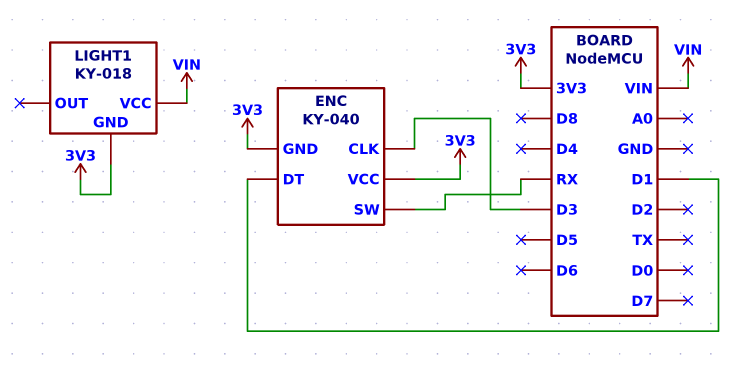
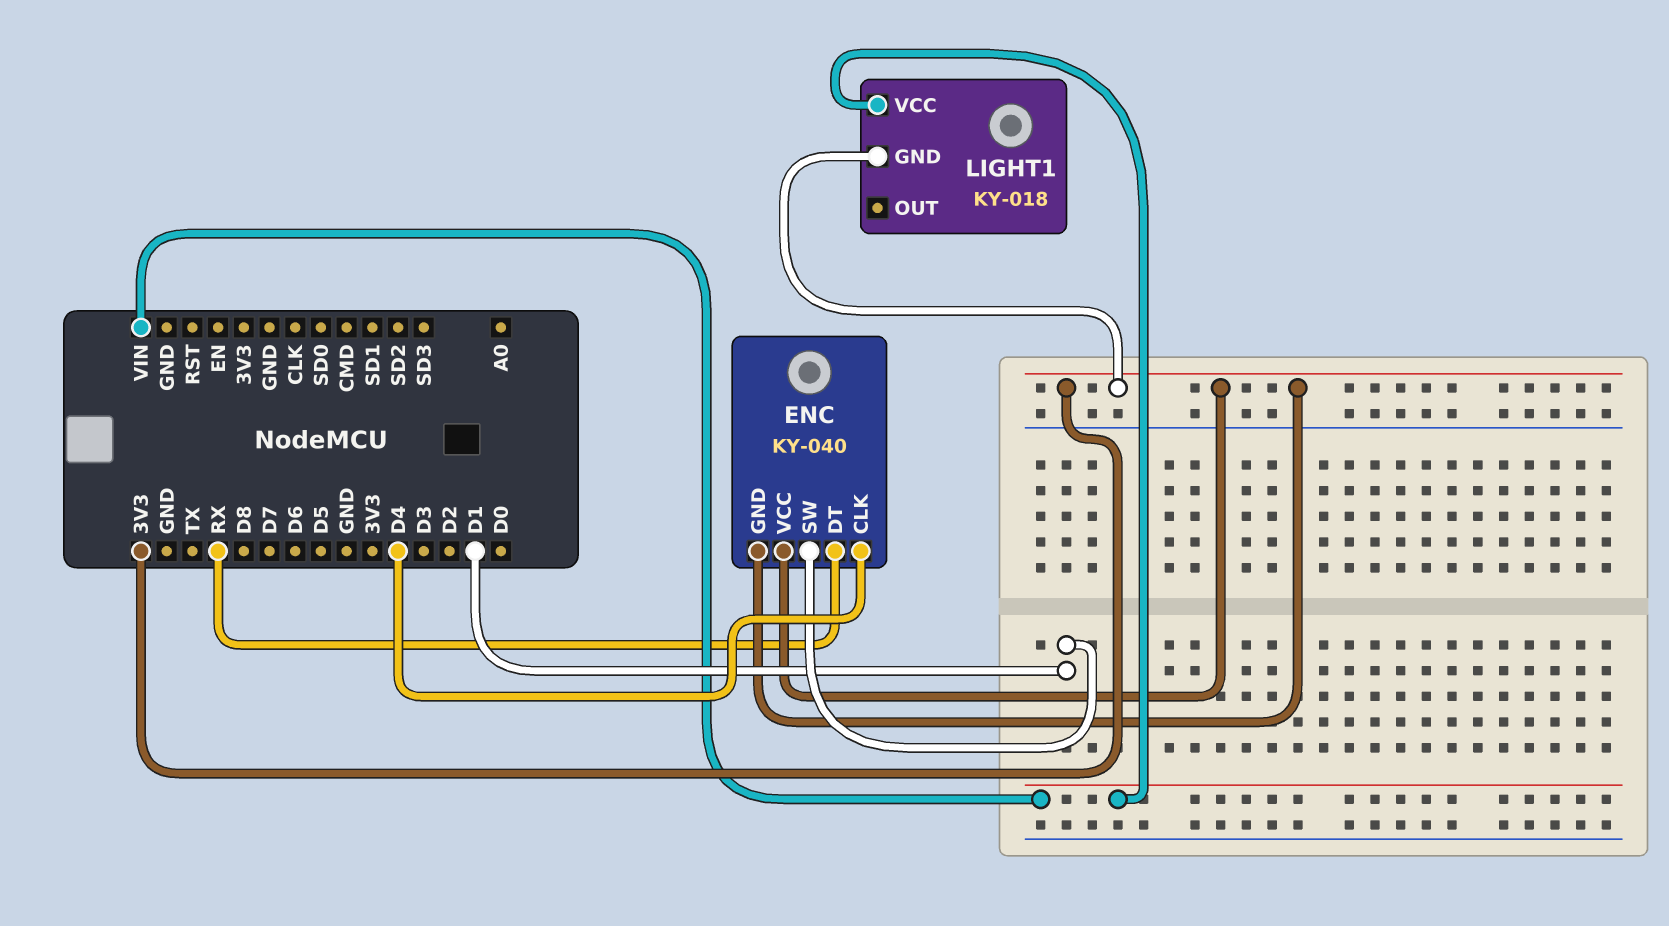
ENC pin CLK: D3 -> D4
ENC pin DT: D1 -> RX
ENC pin SW: RX -> D1

